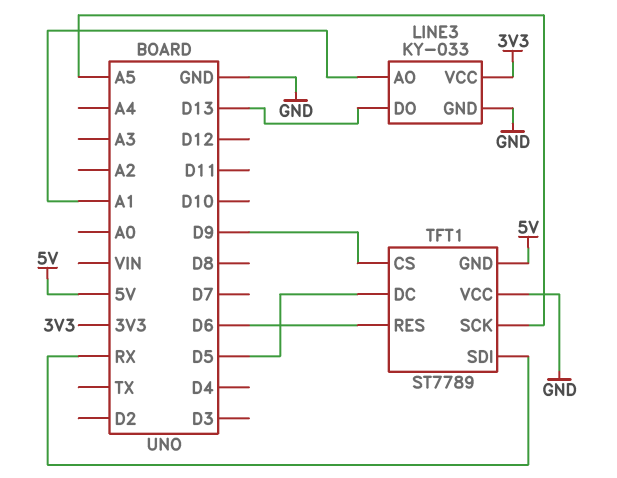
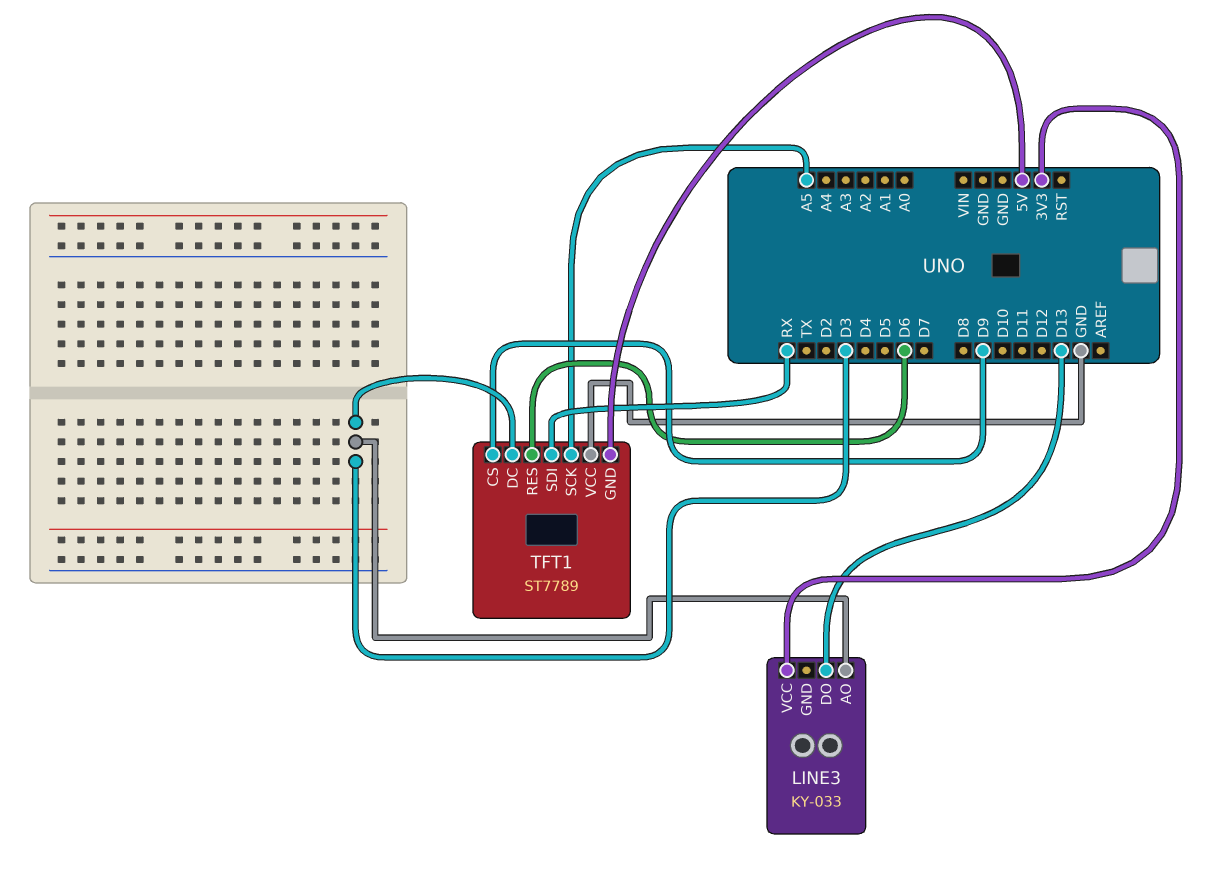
LINE3 pin AO: A1 -> D3
LINE3 pin GND: GND -> none
TFT1 pin DC: D5 -> D3

